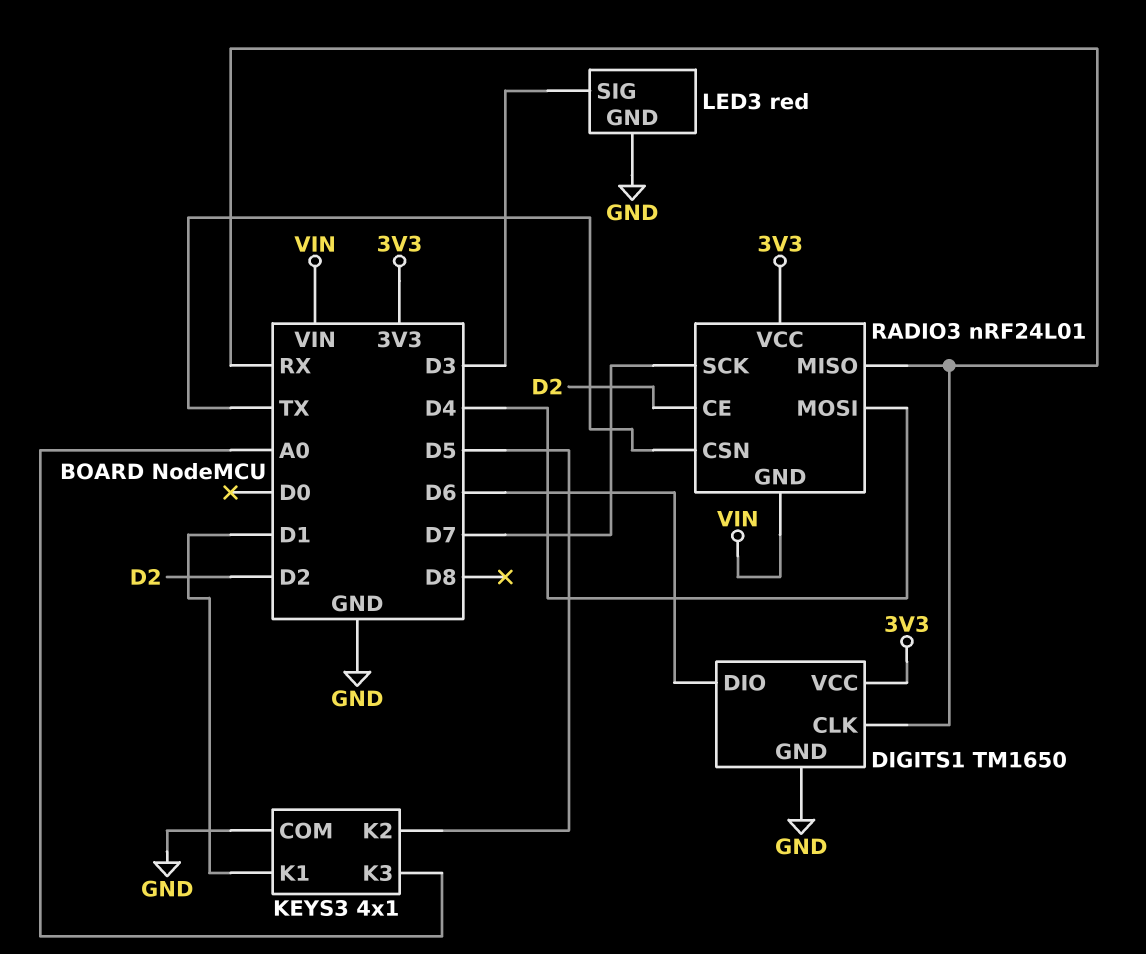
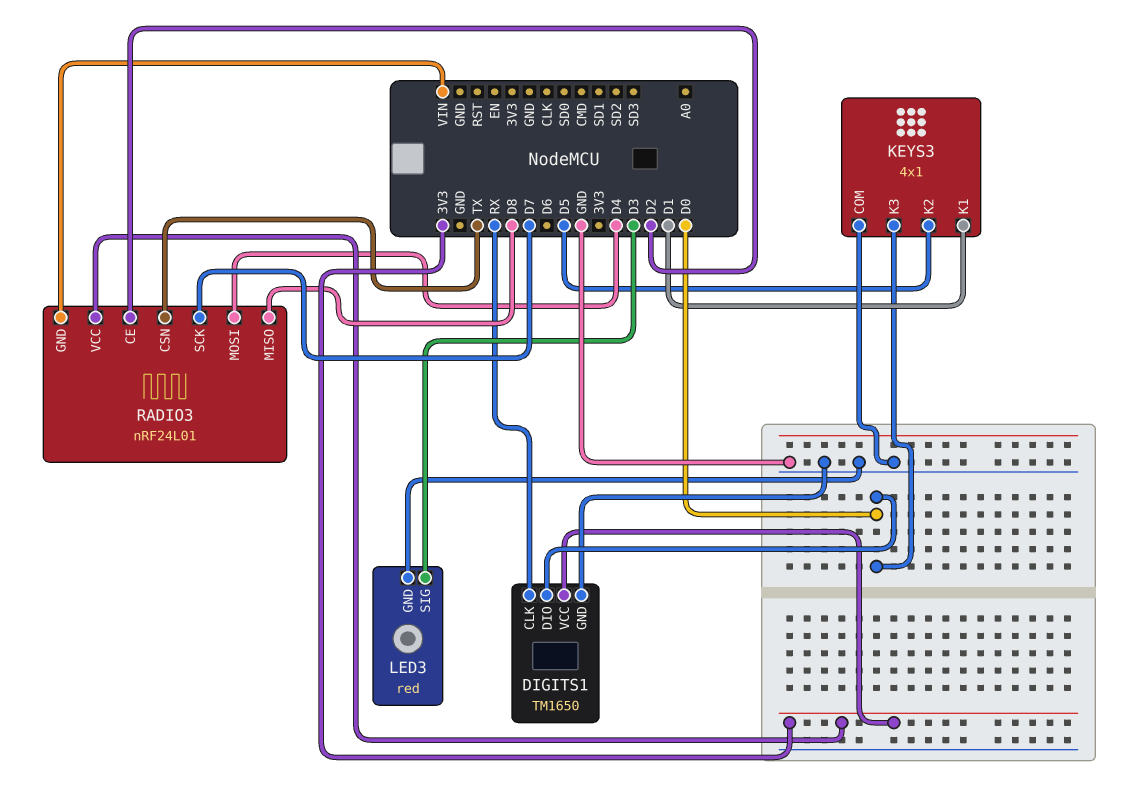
DIGITS1 pin DIO: D6 -> D0
KEYS3 pin K3: A0 -> D0
RADIO3 pin MISO: RX -> D8

